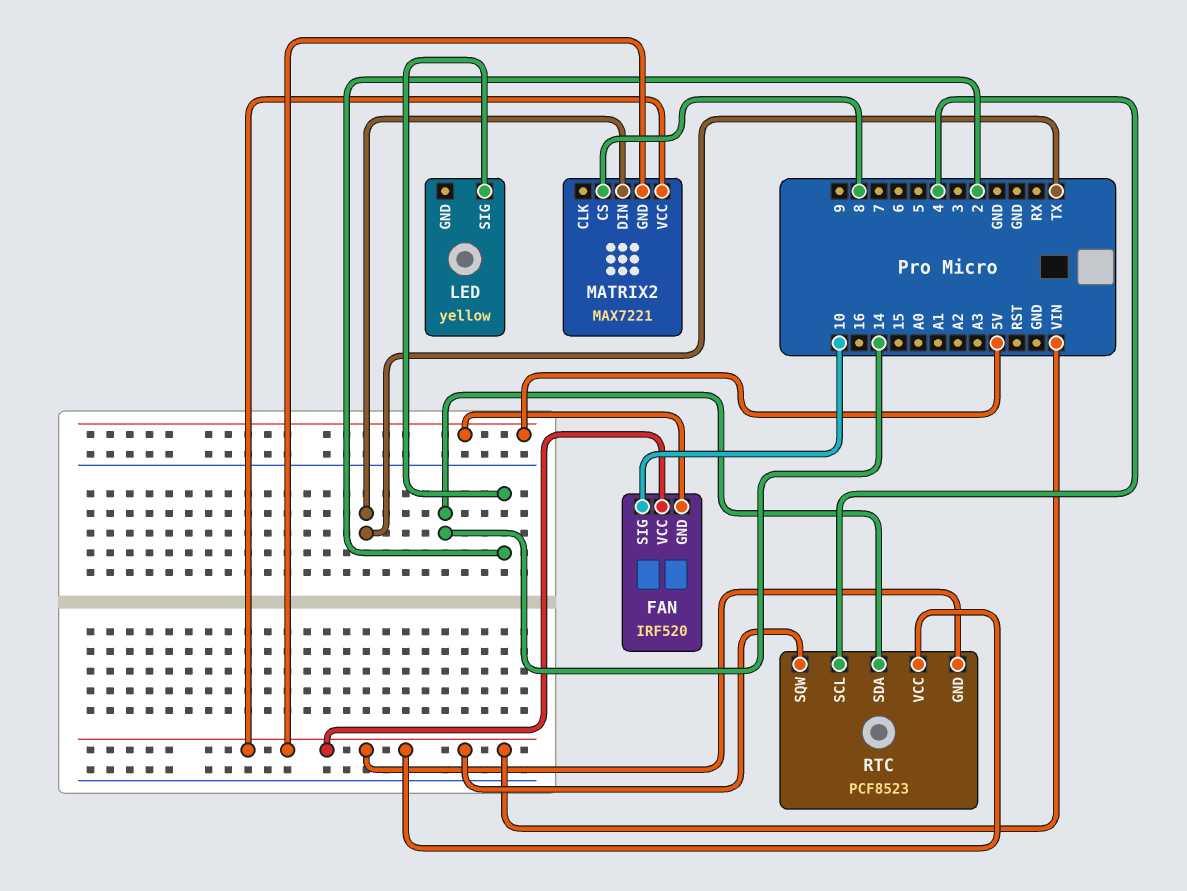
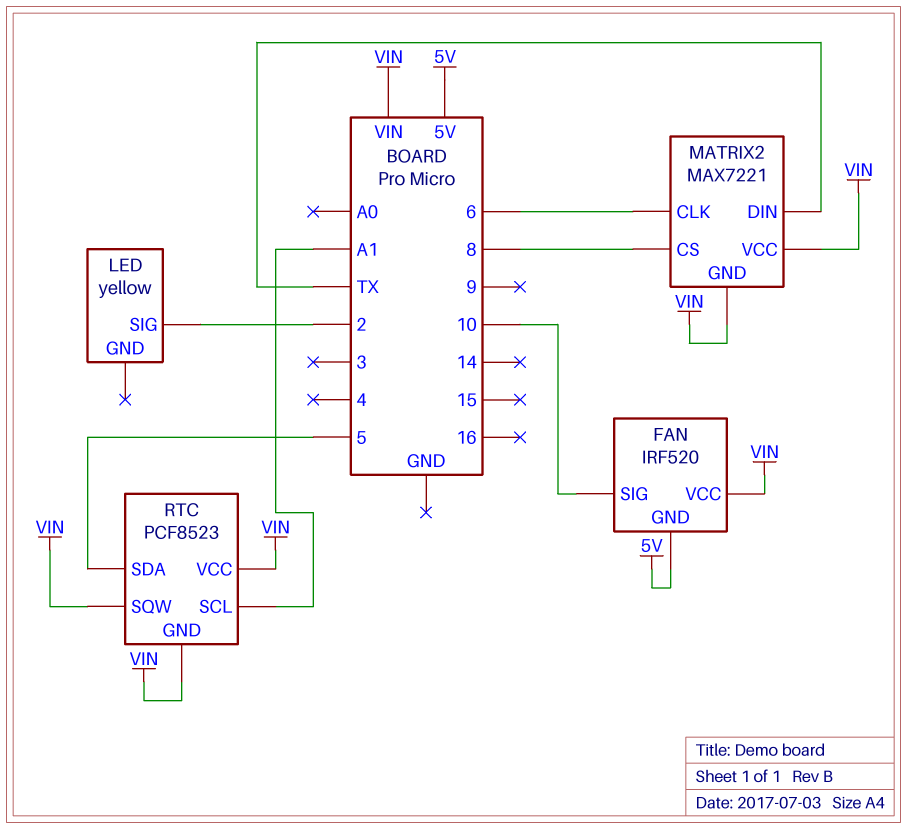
MATRIX2 pin CLK: none -> 6
RTC pin SCL: 4 -> A1
RTC pin SDA: 14 -> 5

